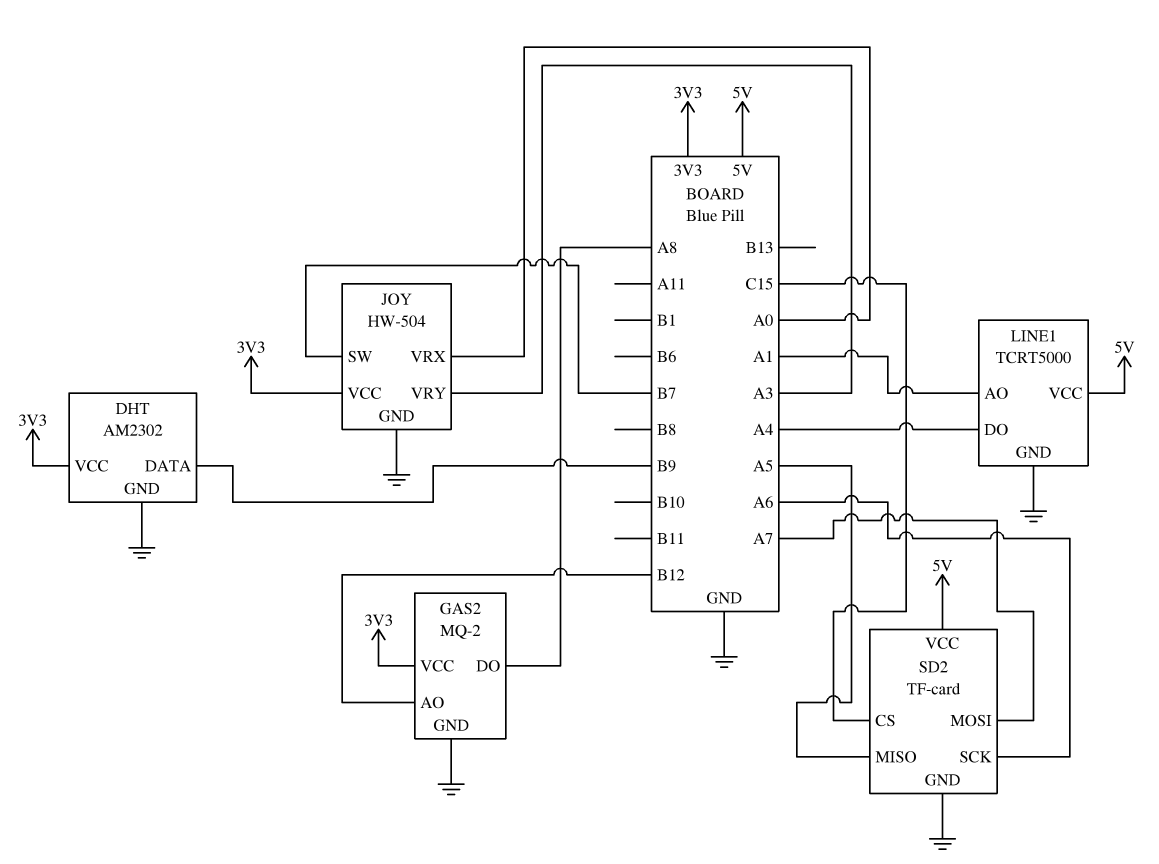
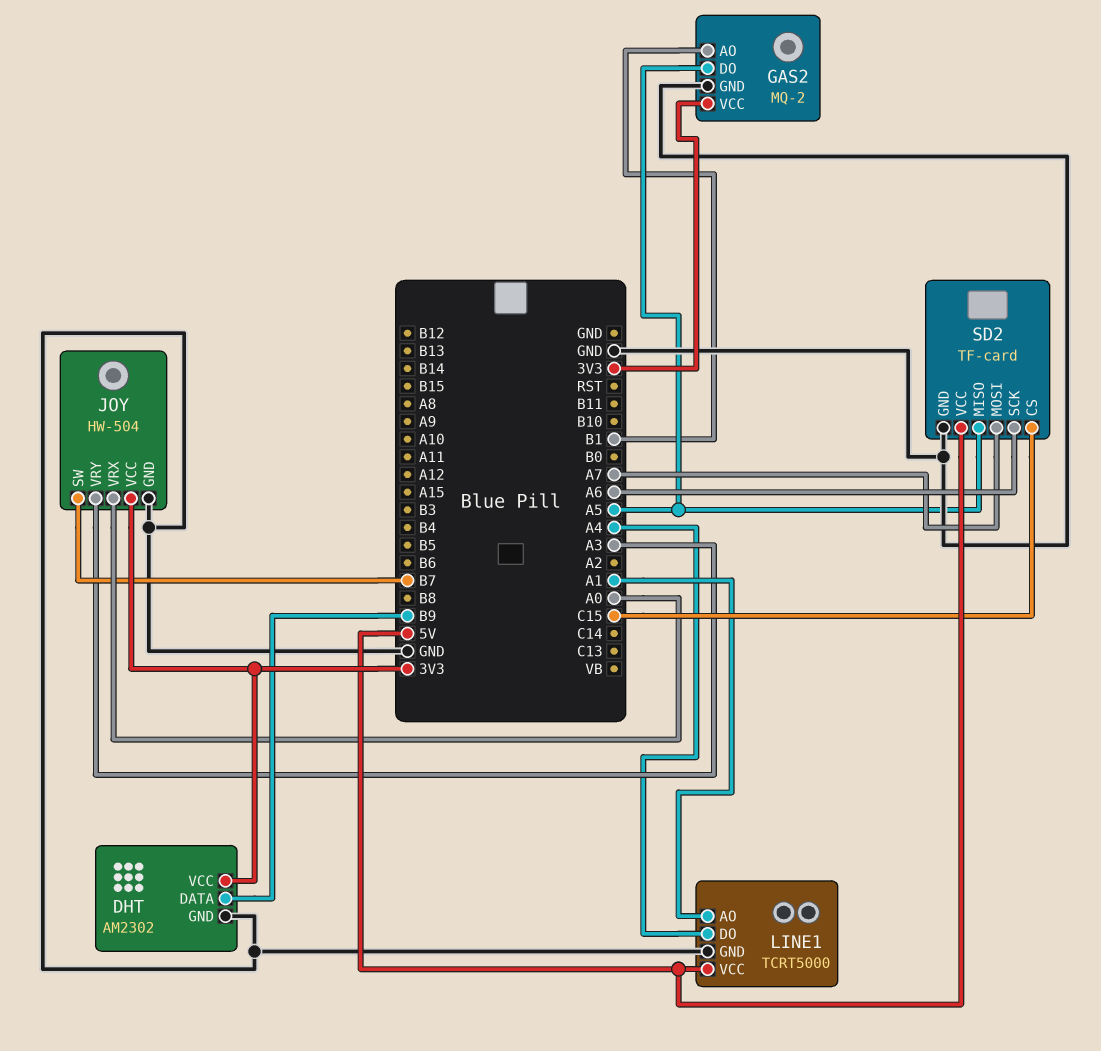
GAS2 pin AO: B12 -> B1
GAS2 pin DO: A8 -> A5

